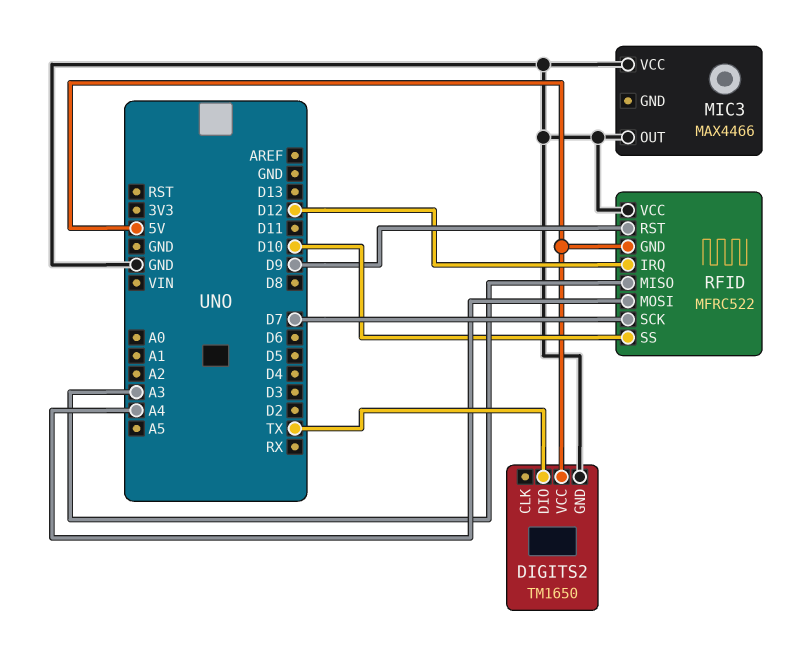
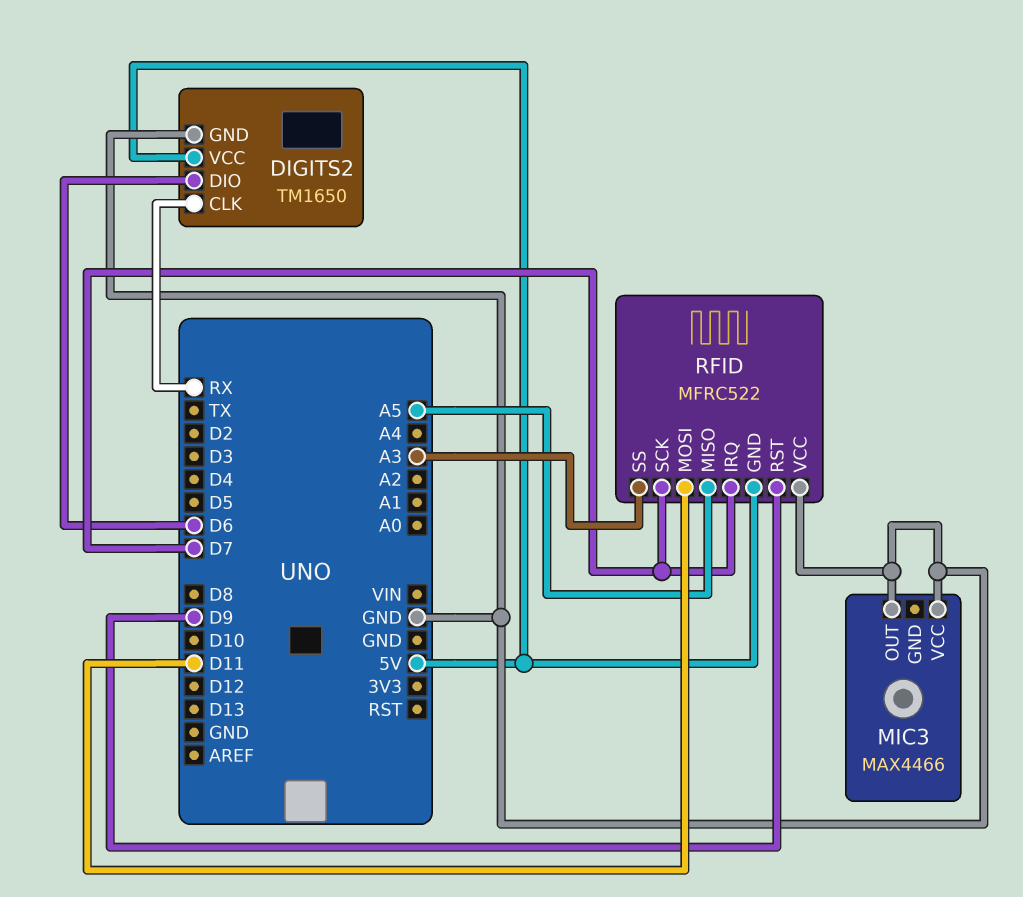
DIGITS2 pin CLK: none -> RX
DIGITS2 pin DIO: TX -> D6
RFID pin IRQ: D12 -> D7
RFID pin MISO: A3 -> A5
RFID pin MOSI: A4 -> D11
RFID pin SS: D10 -> A3

